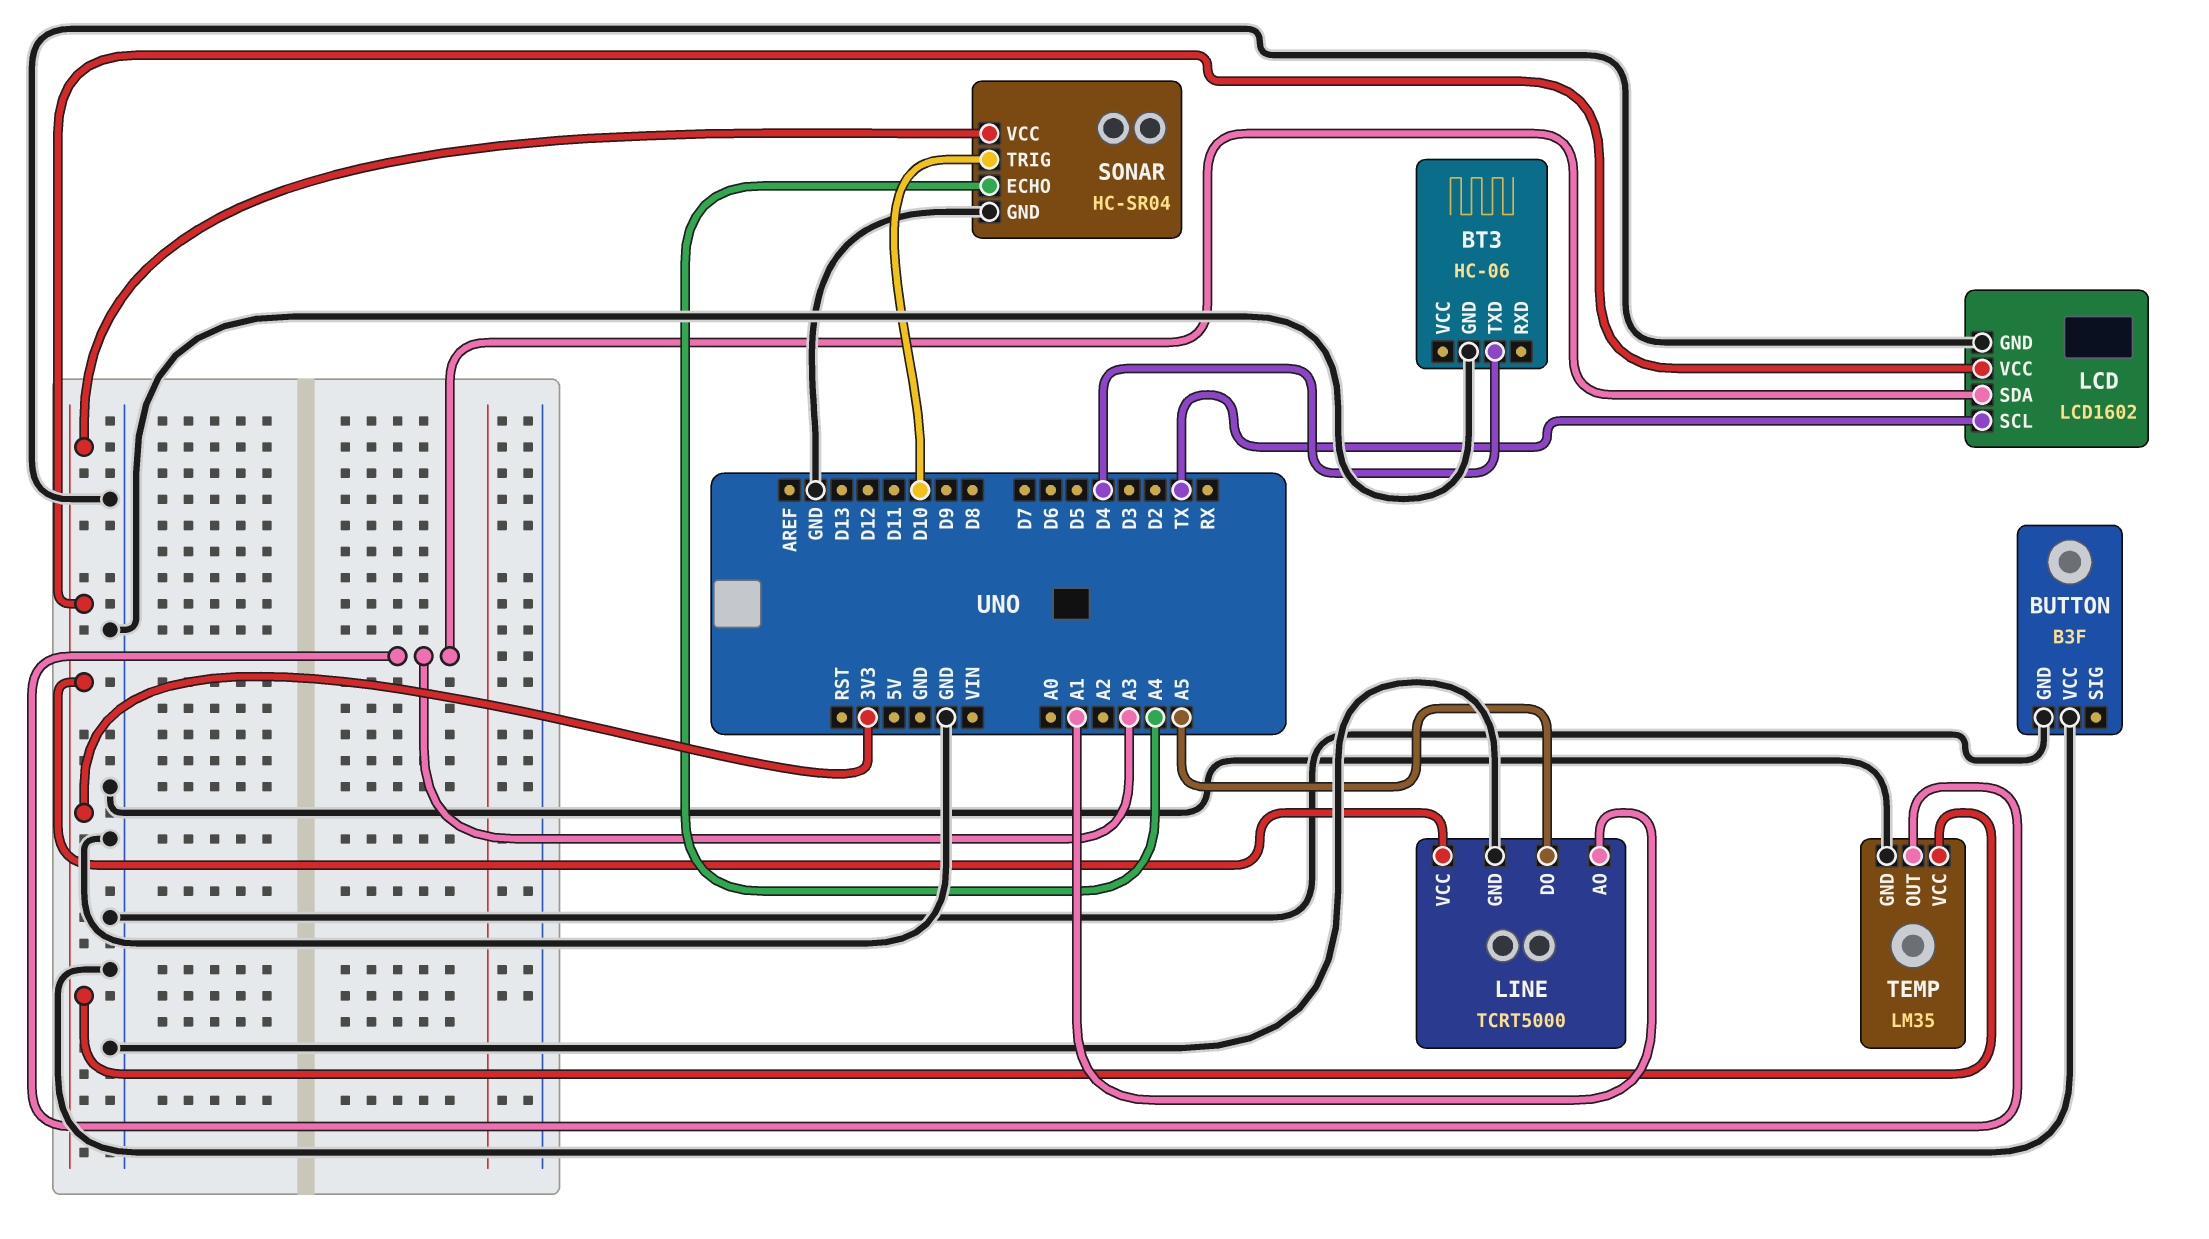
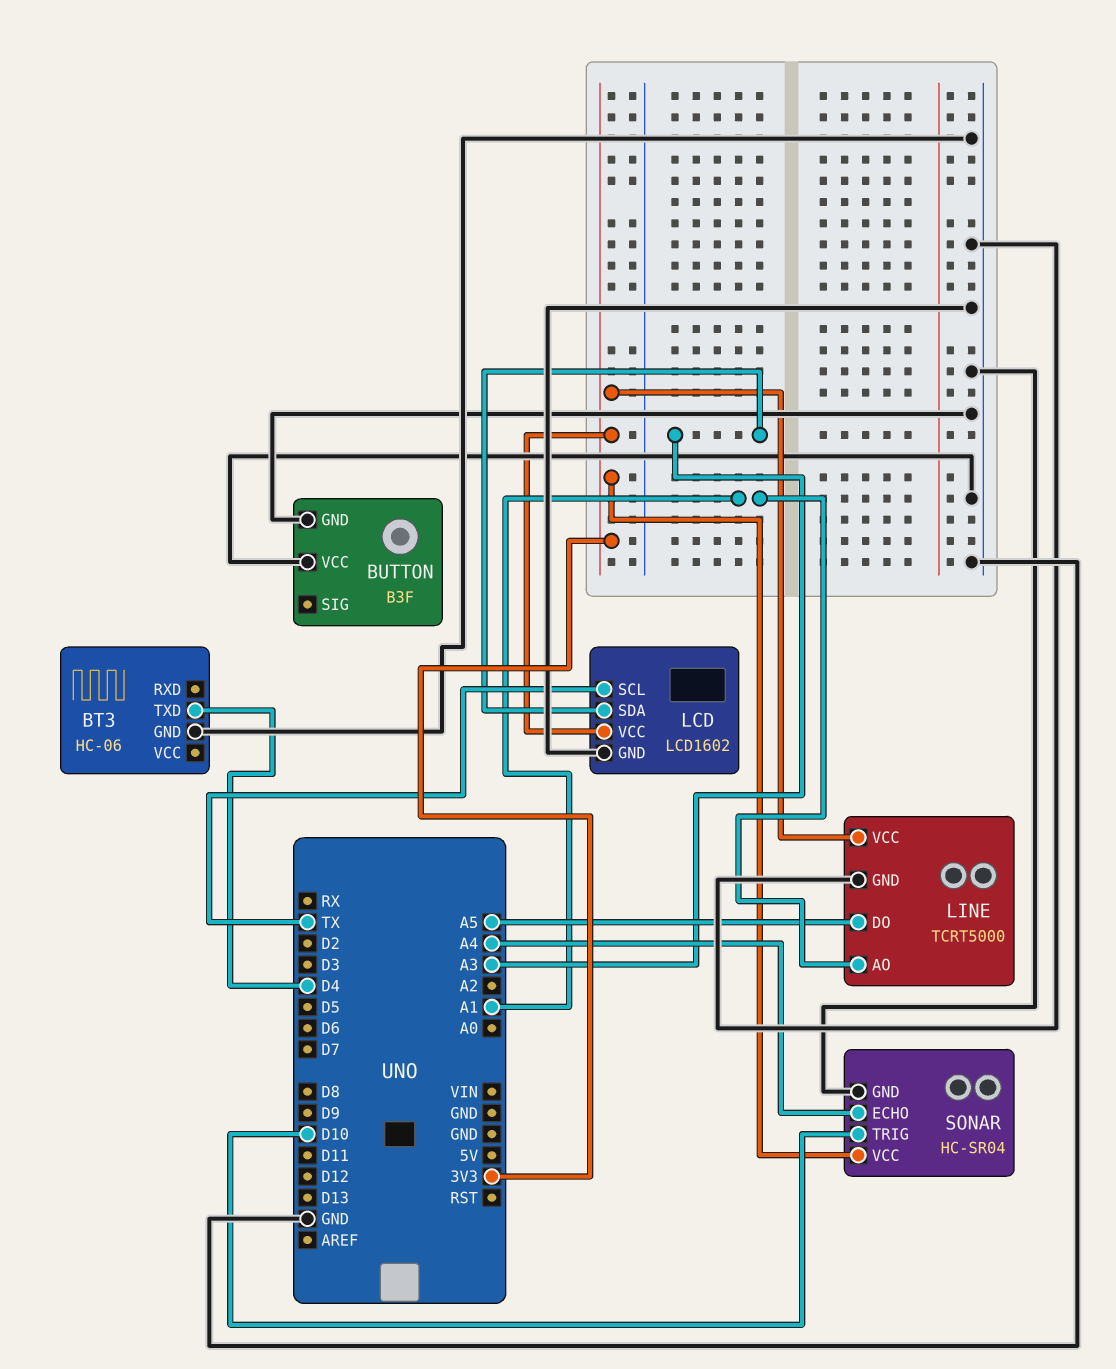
TEMP: LM35 -> none
TEMP pin GND: GND -> none
TEMP pin OUT: A3 -> none
TEMP pin VCC: 3V3 -> none

